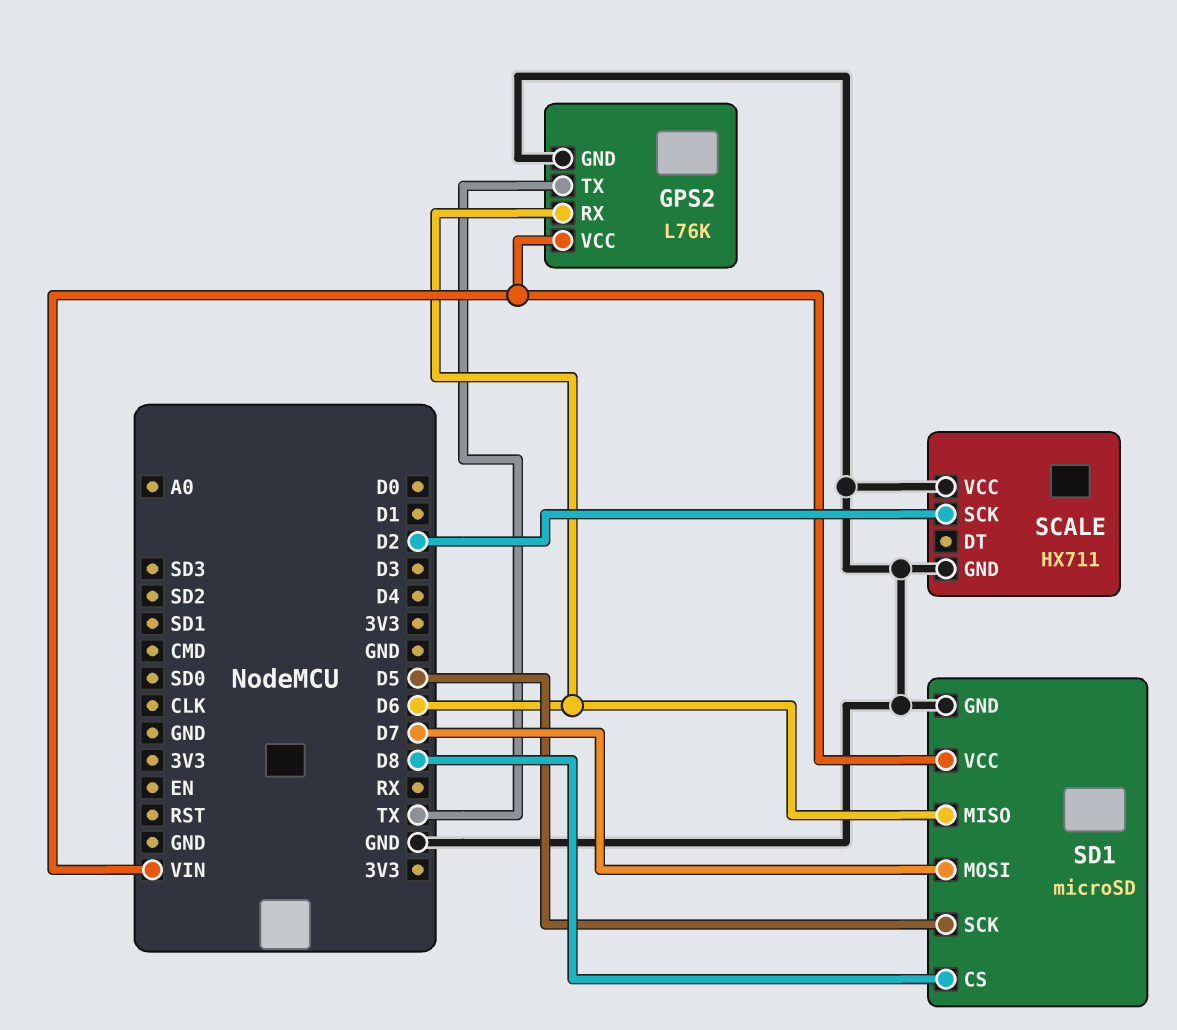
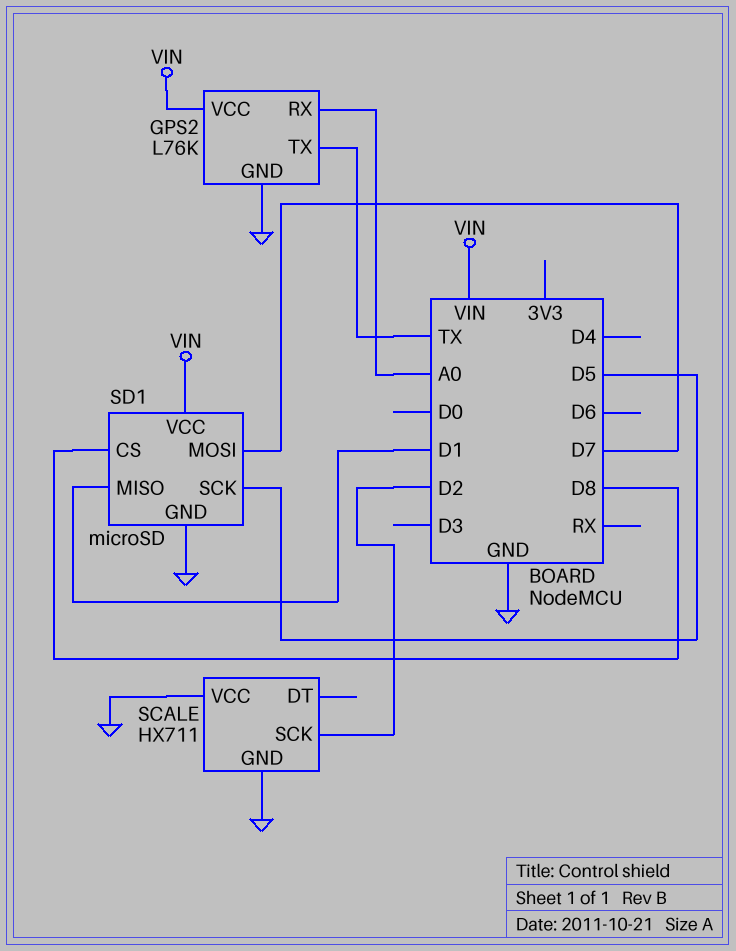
GPS2 pin RX: D6 -> A0
SD1 pin MISO: D6 -> D1

